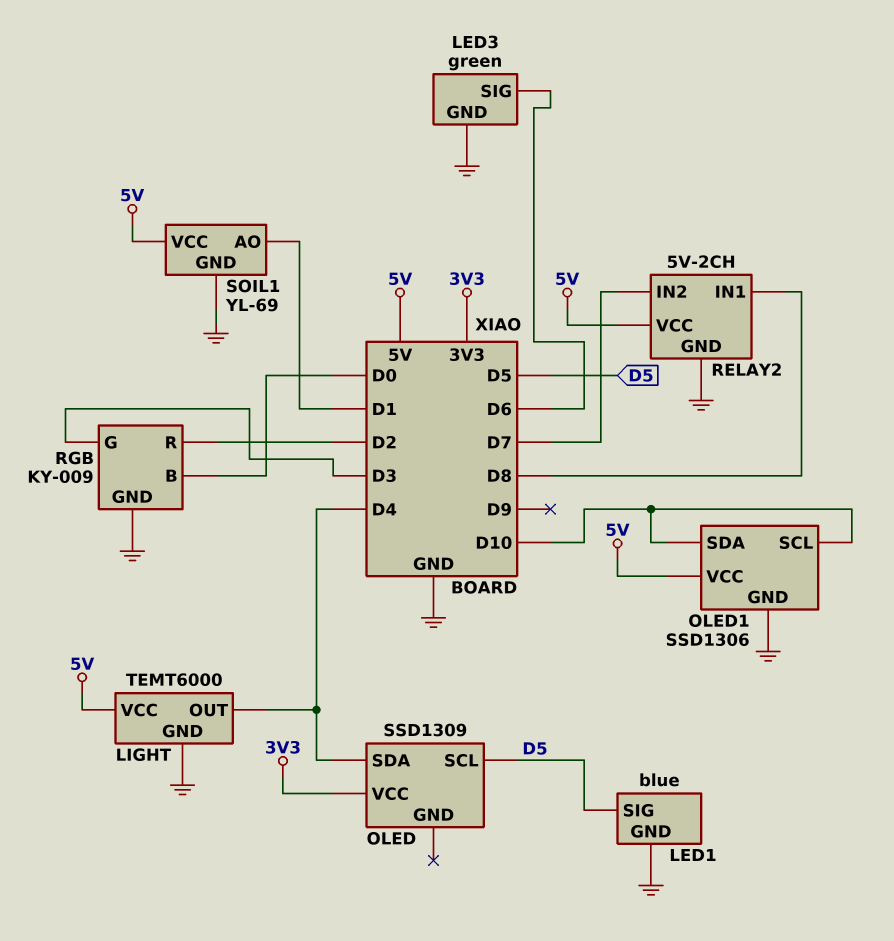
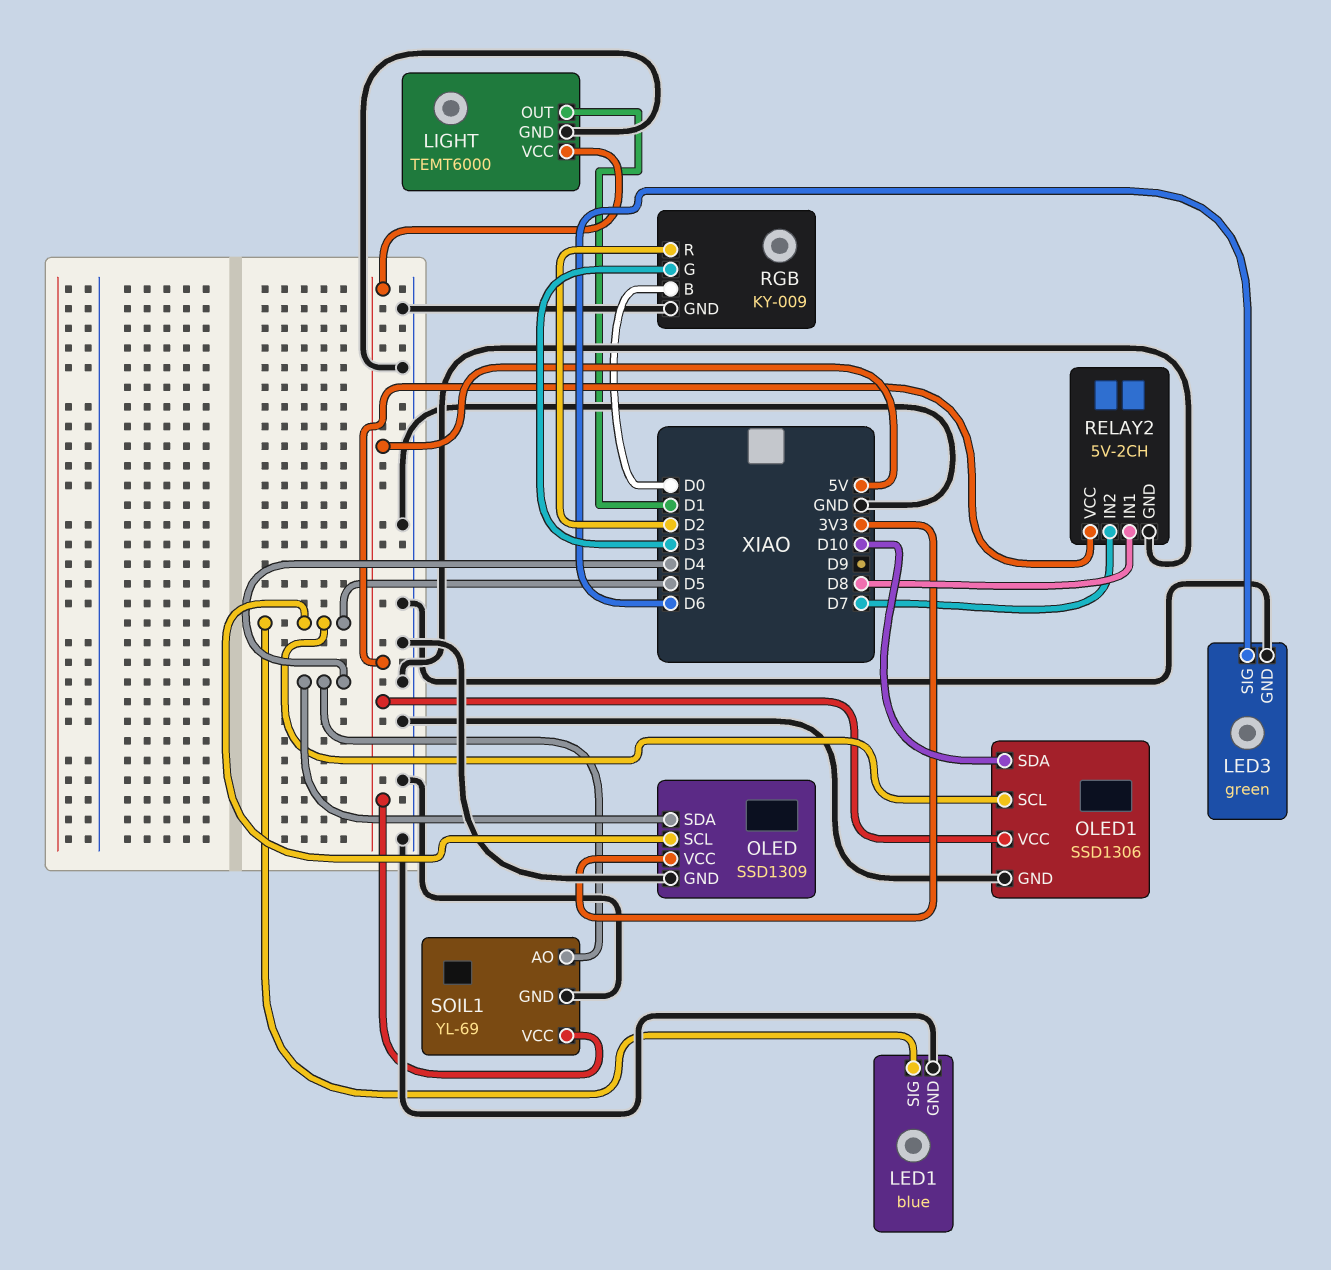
LIGHT pin OUT: D4 -> D1
OLED pin GND: none -> GND
OLED1 pin SCL: D10 -> D5
SOIL1 pin AO: D1 -> D4

